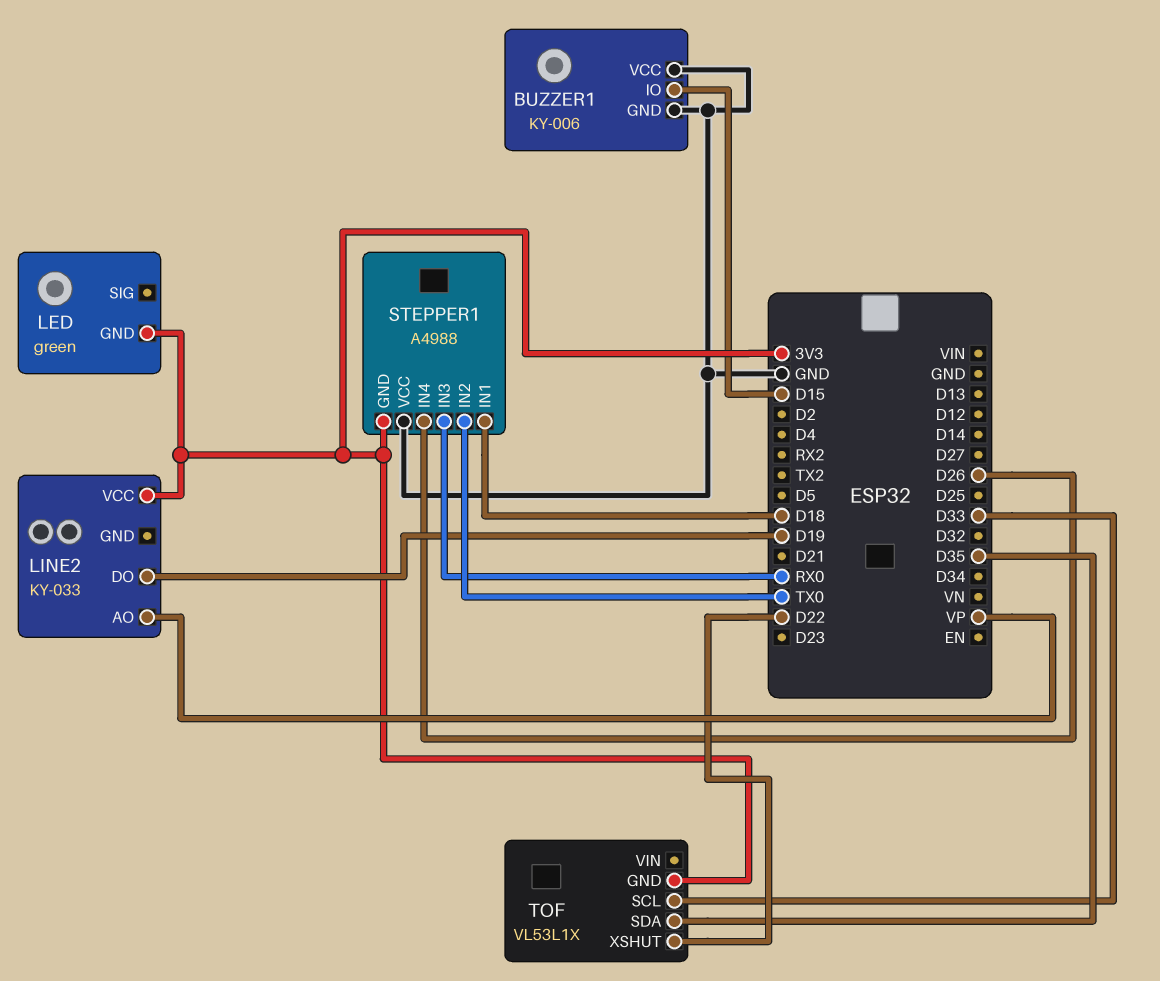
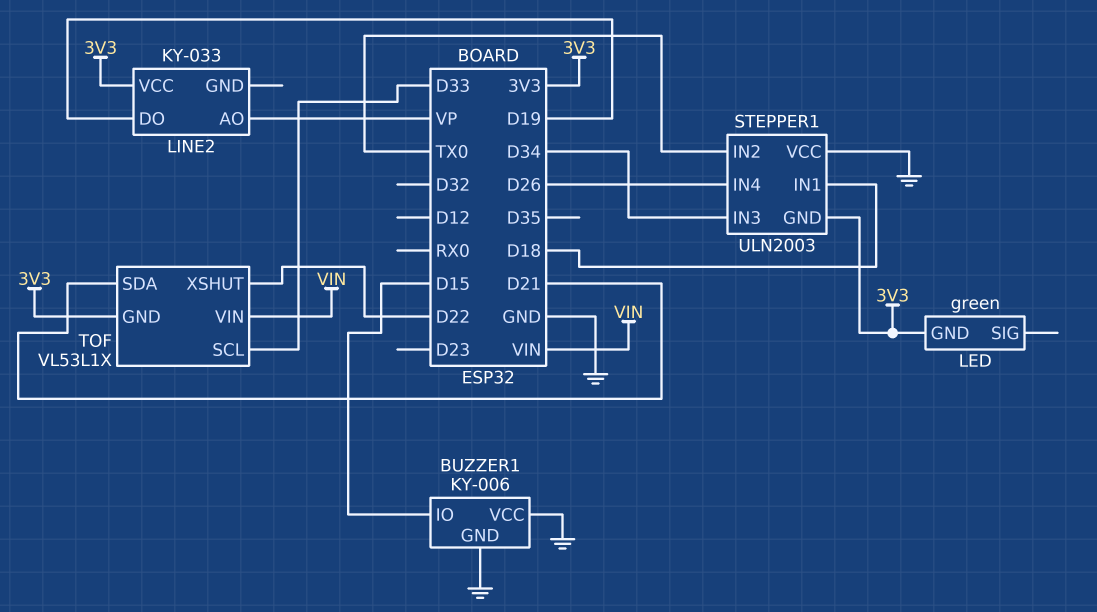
STEPPER1: A4988 -> ULN2003
STEPPER1 pin IN3: RX0 -> D34
TOF pin SDA: D35 -> D21
TOF pin VIN: none -> VIN

